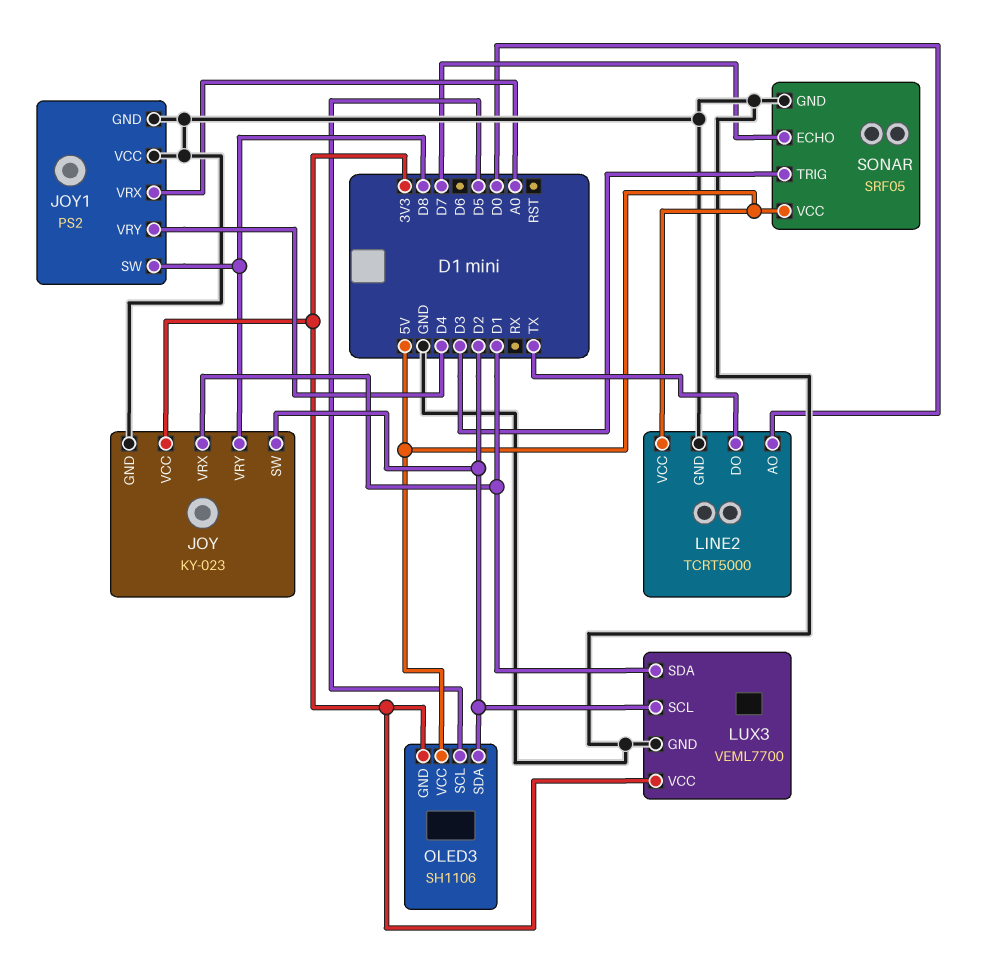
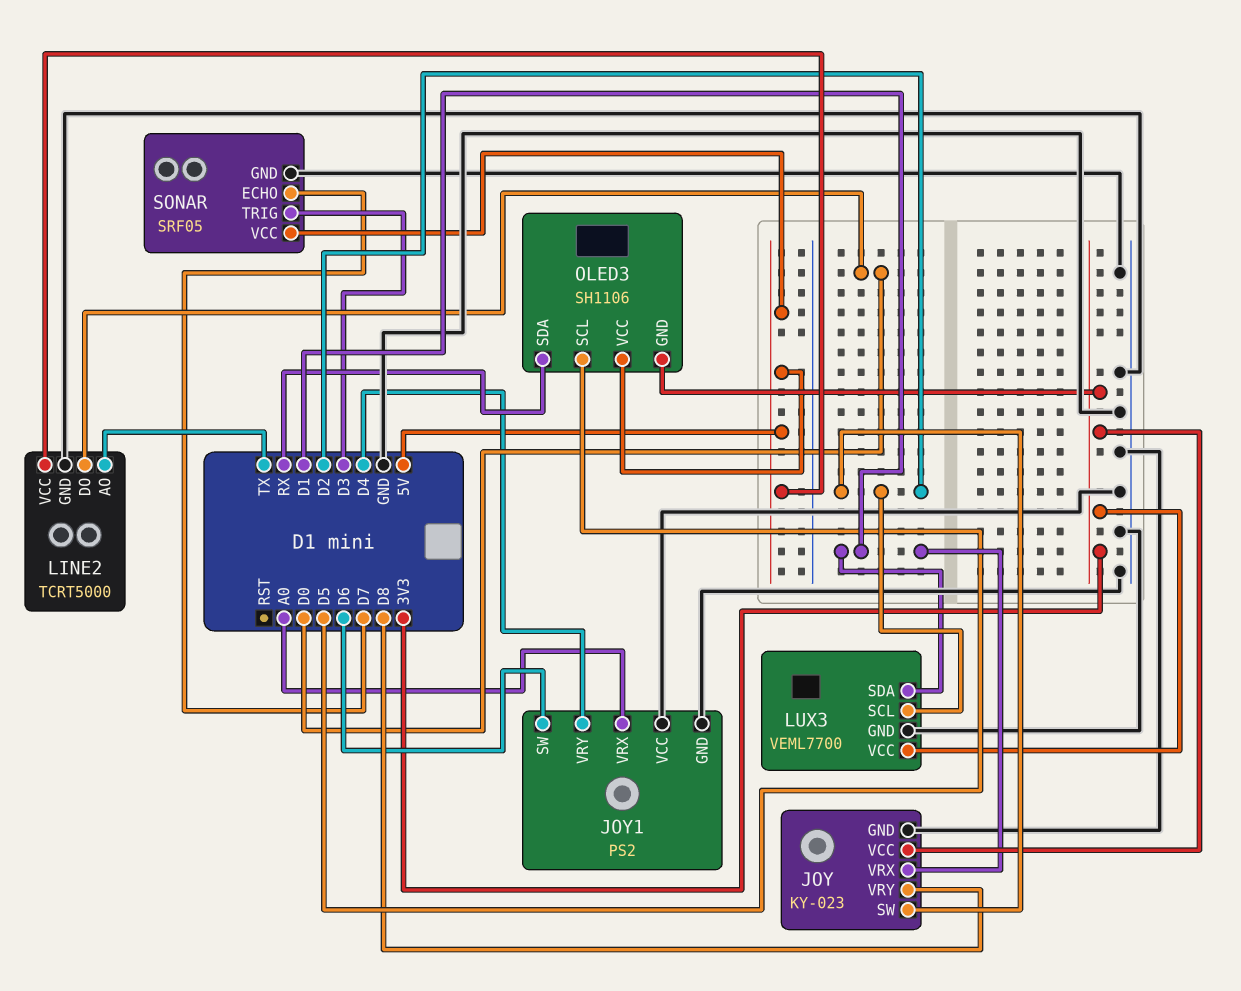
JOY1 pin SW: D8 -> D6
LINE2 pin AO: D0 -> TX
LINE2 pin DO: TX -> D0
OLED3 pin SDA: D2 -> RX

